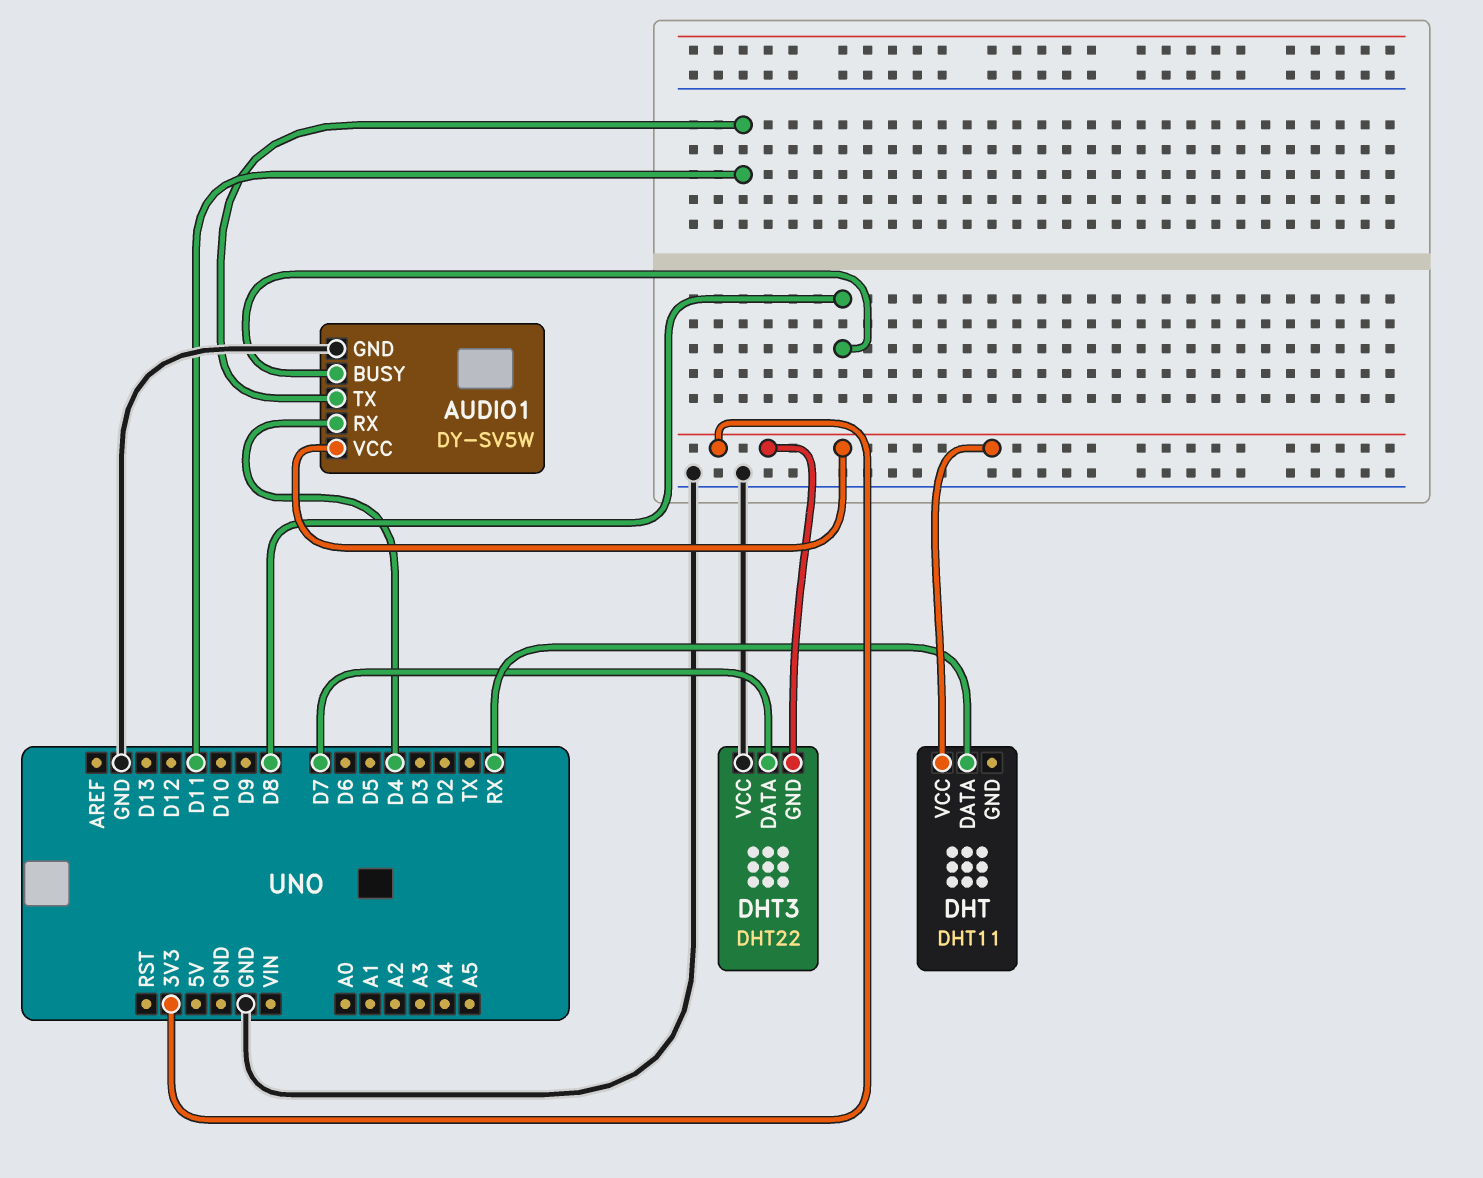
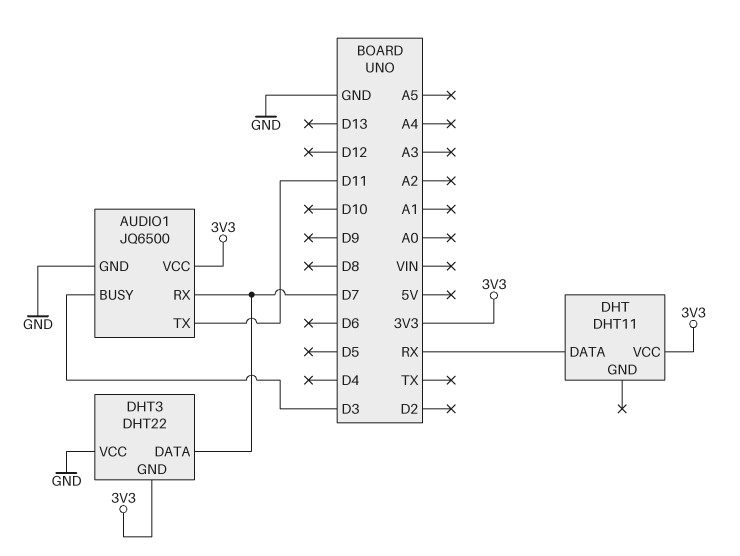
AUDIO1: DY-SV5W -> JQ6500
AUDIO1 pin BUSY: D8 -> D3
AUDIO1 pin RX: D4 -> D7

